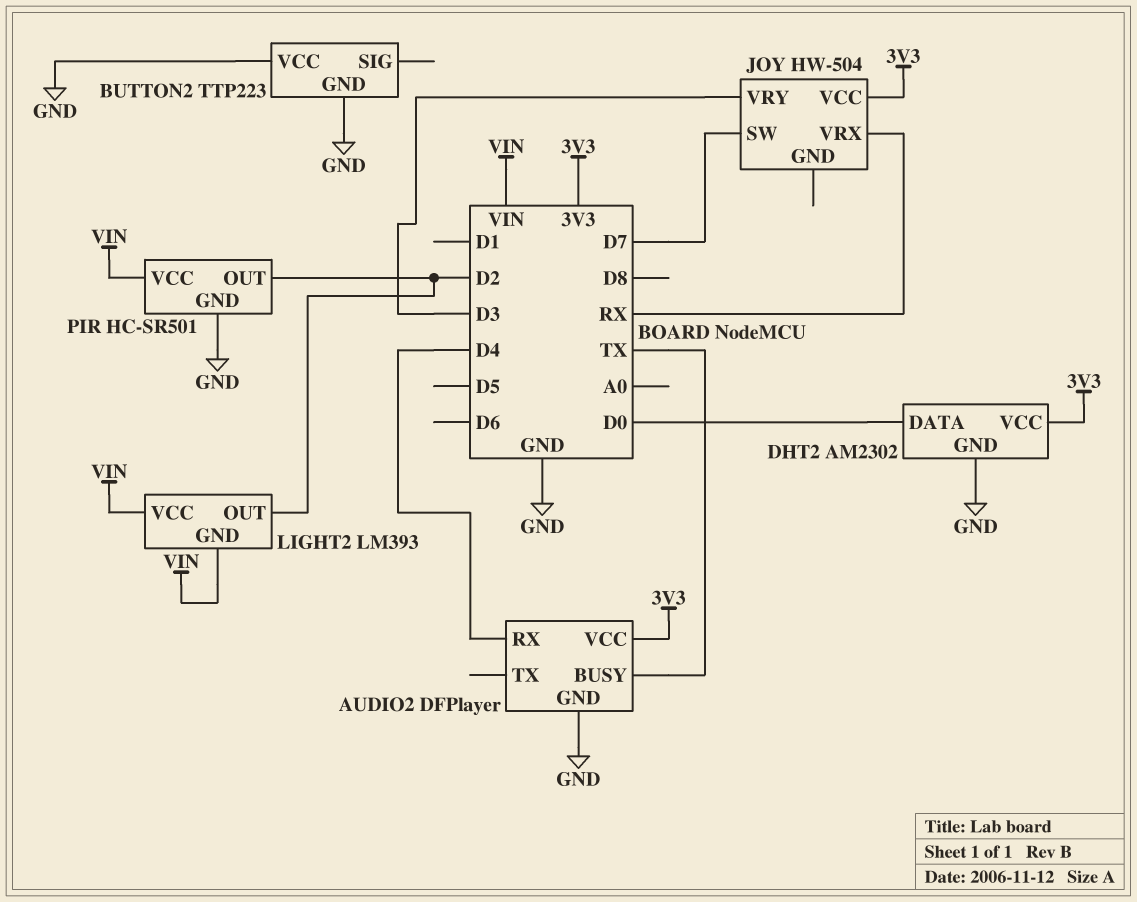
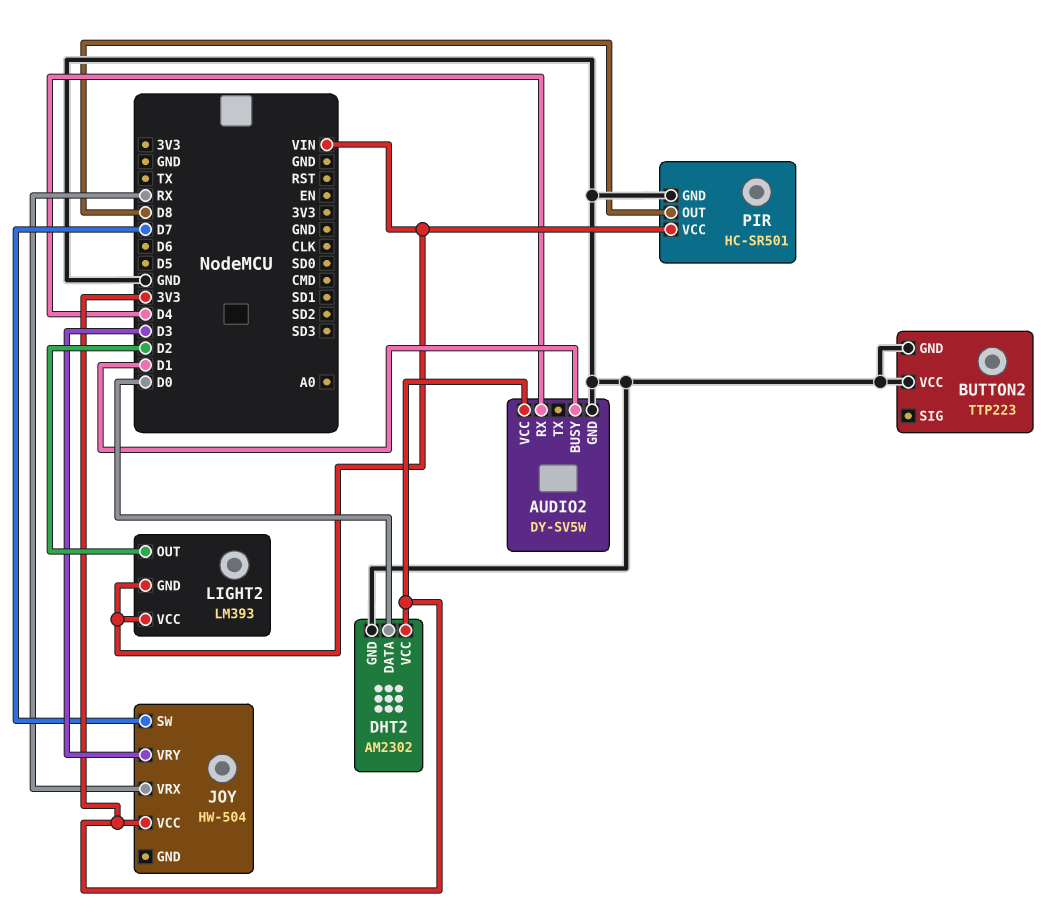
AUDIO2: DFPlayer -> DY-SV5W
AUDIO2 pin BUSY: TX -> D1
PIR pin OUT: D2 -> D8

